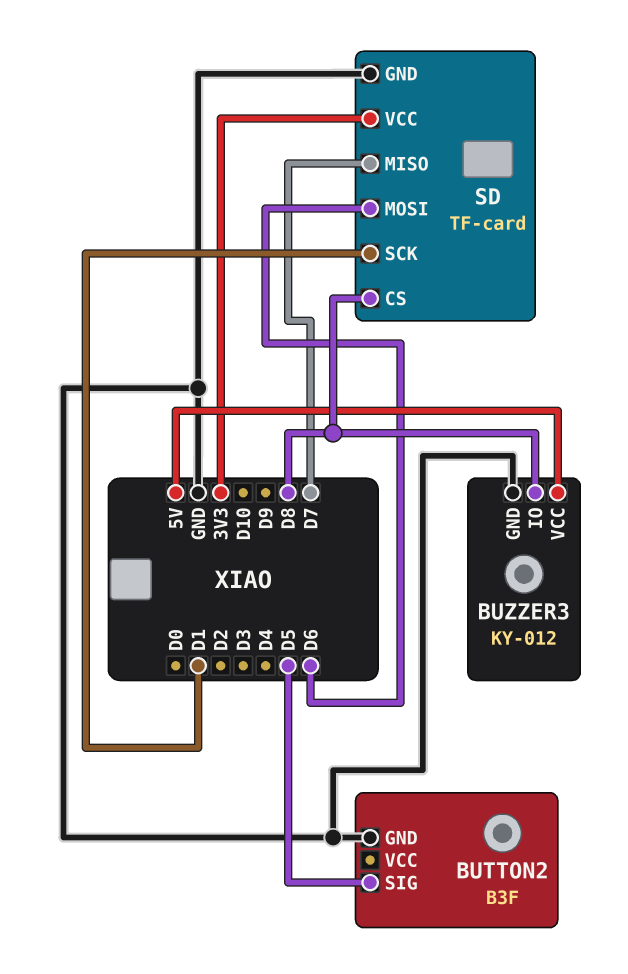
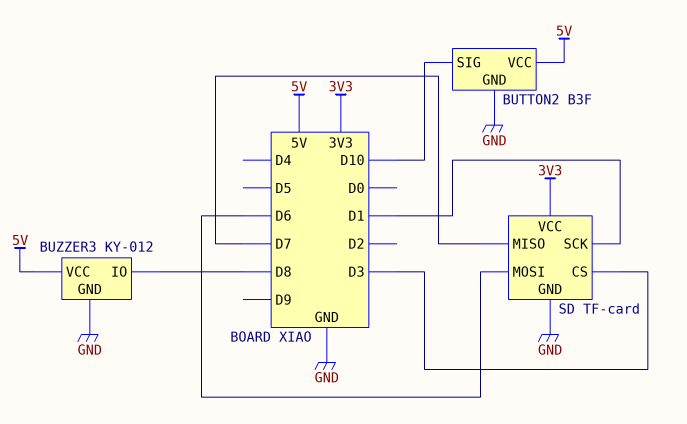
BUTTON2 pin SIG: D5 -> D10
BUTTON2 pin VCC: none -> 5V
SD pin CS: D8 -> D3

